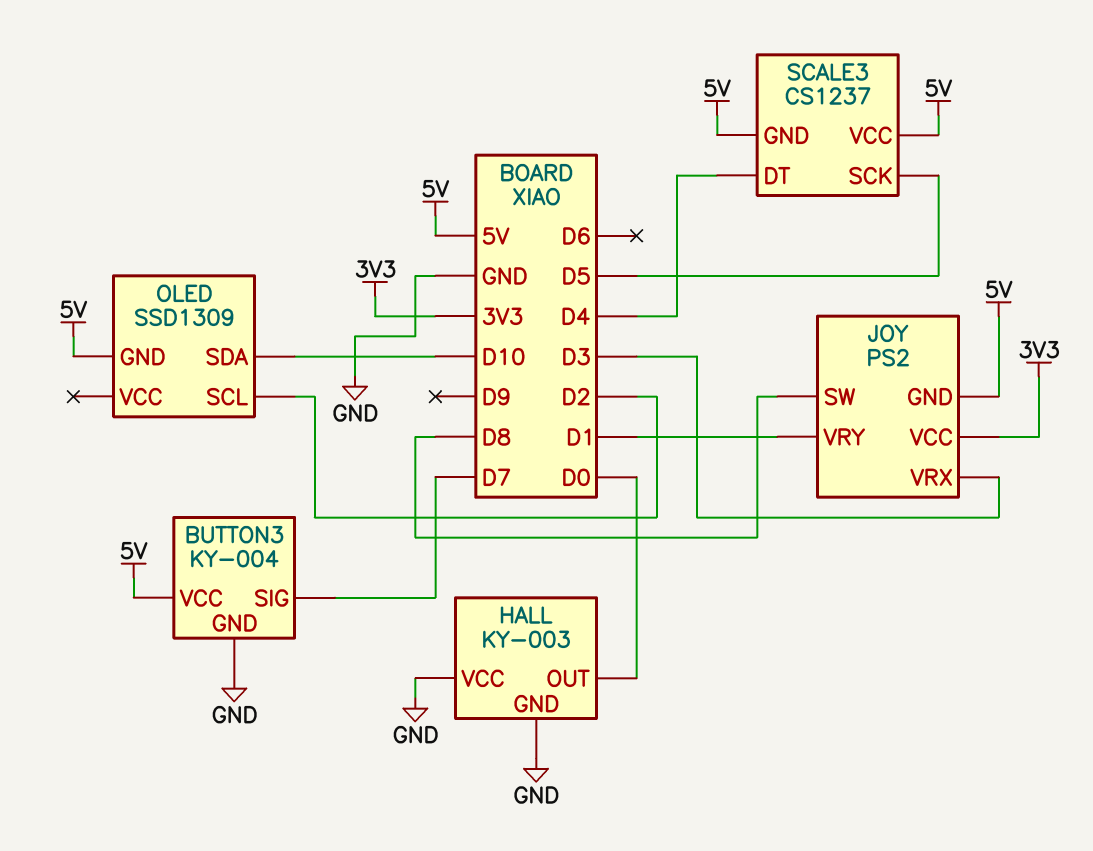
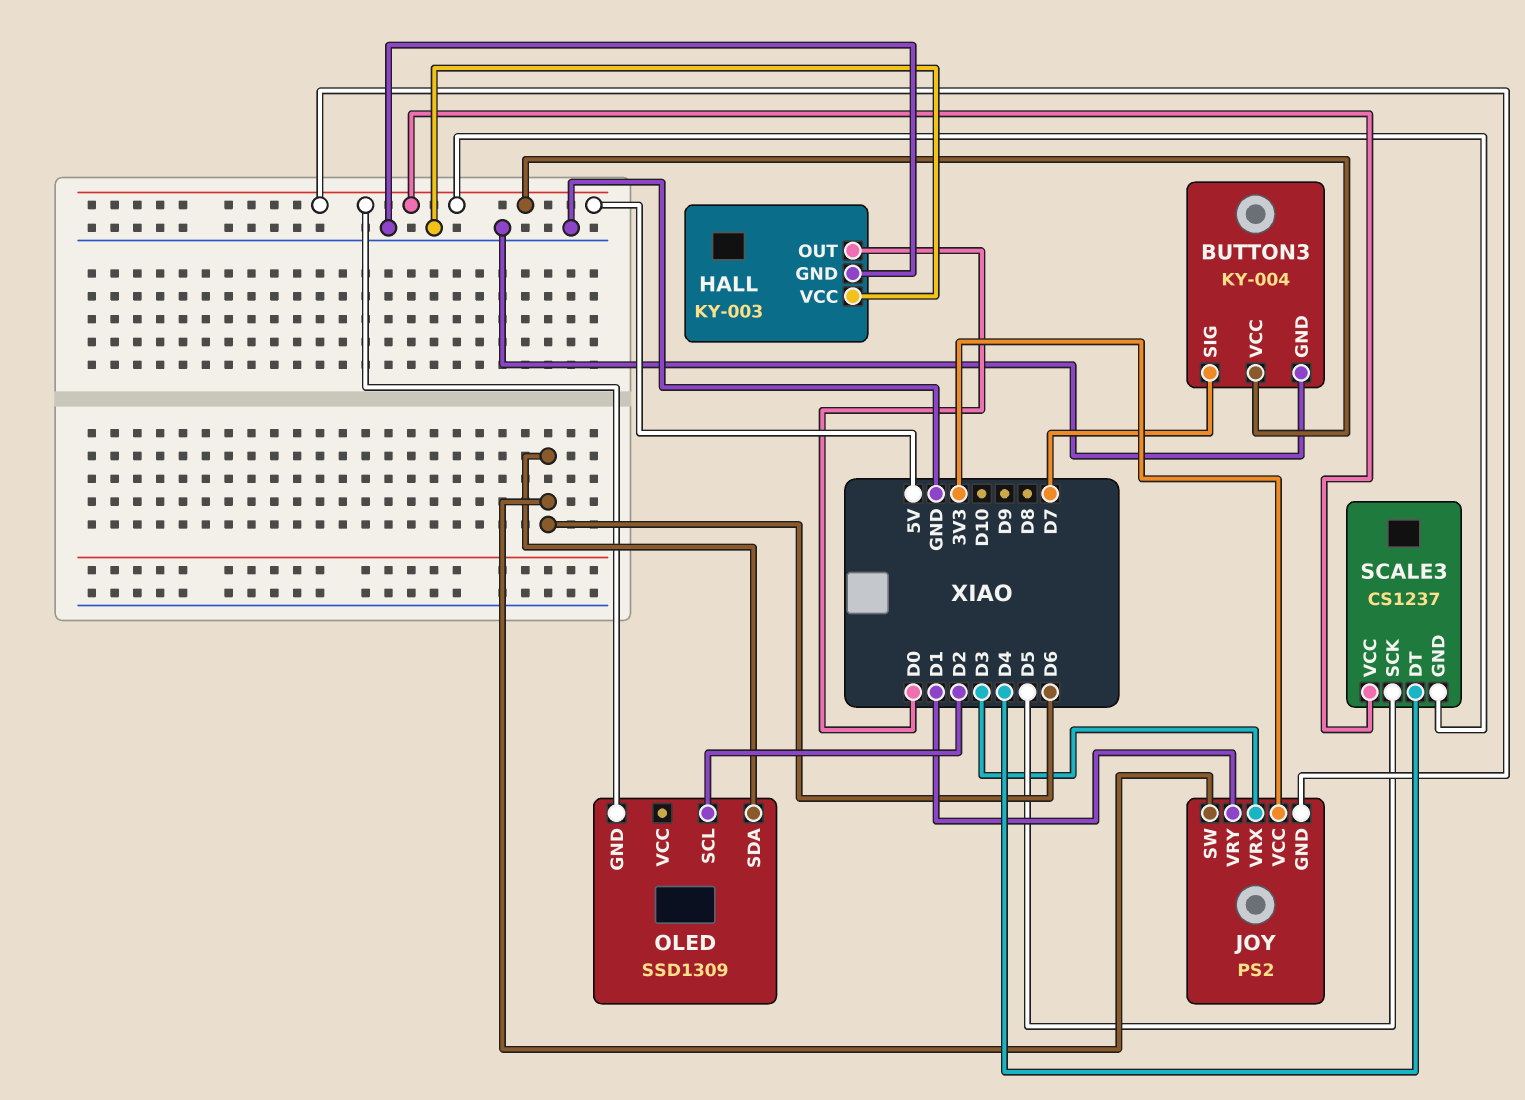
JOY pin SW: D8 -> D6
OLED pin SDA: D10 -> D6

